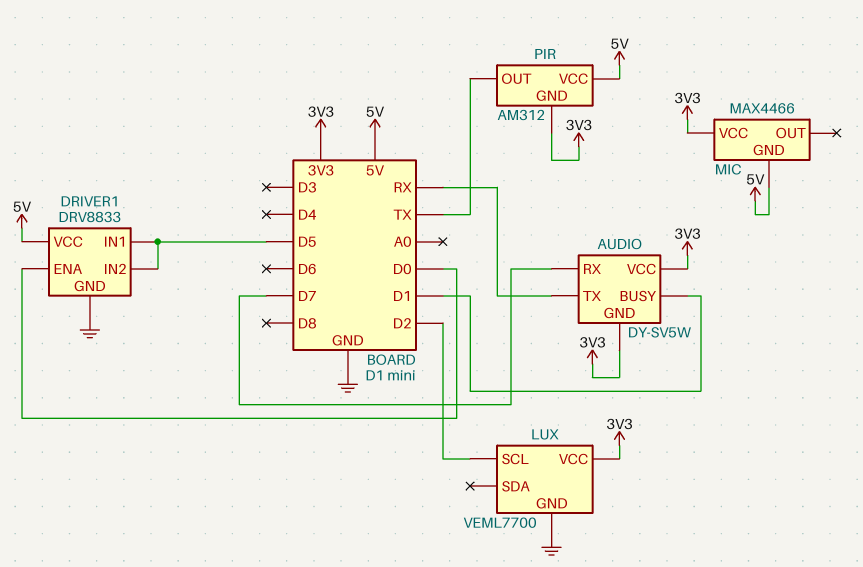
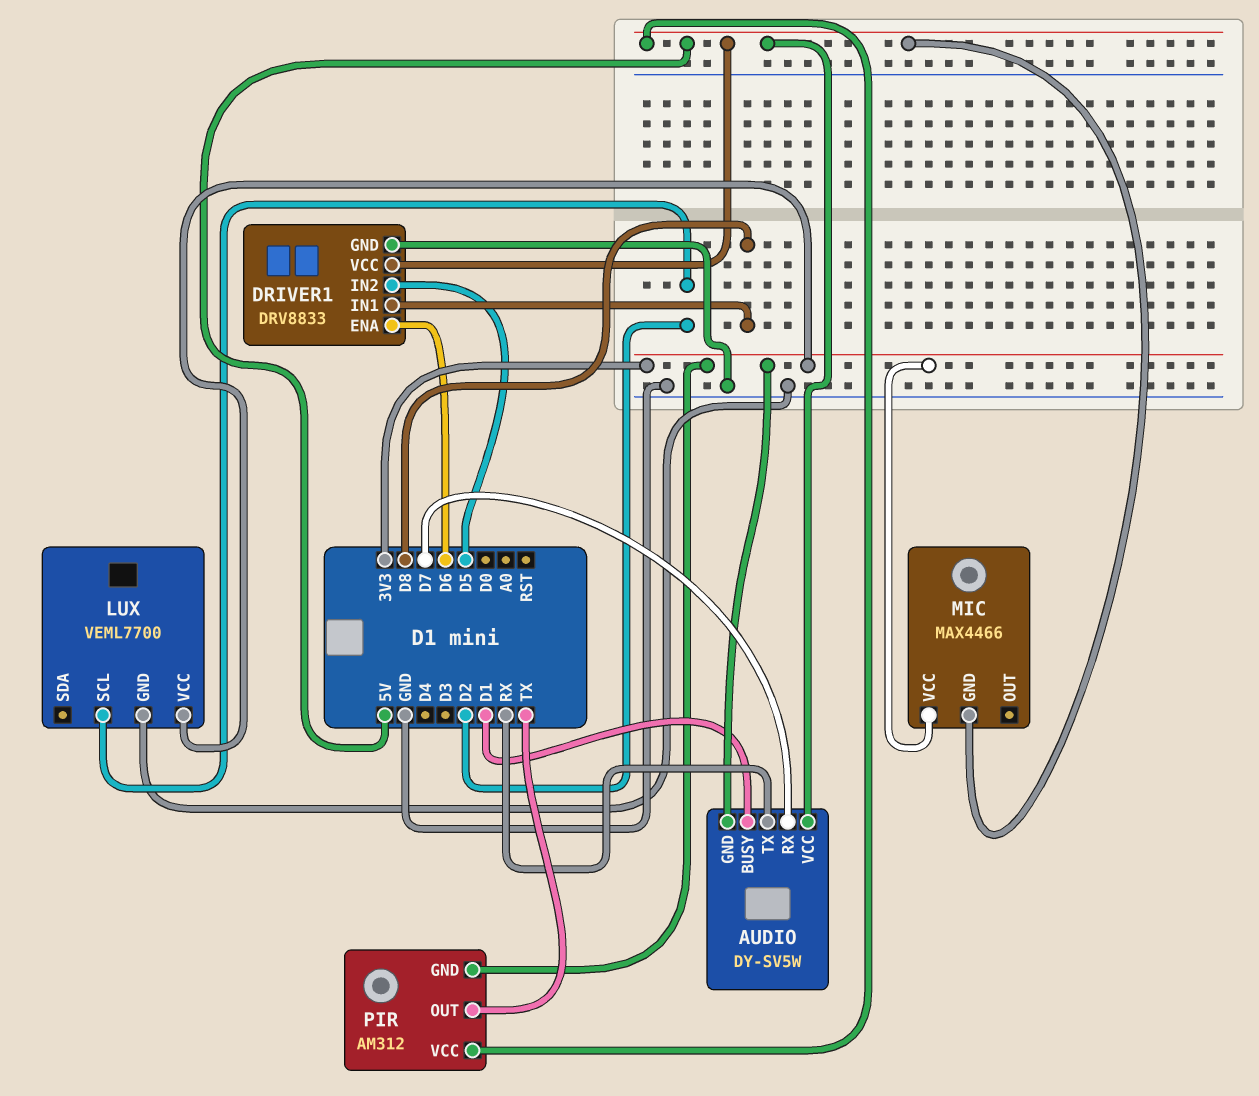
AUDIO pin VCC: 3V3 -> 5V
DRIVER1 pin ENA: D0 -> D6
DRIVER1 pin IN1: D5 -> D8

